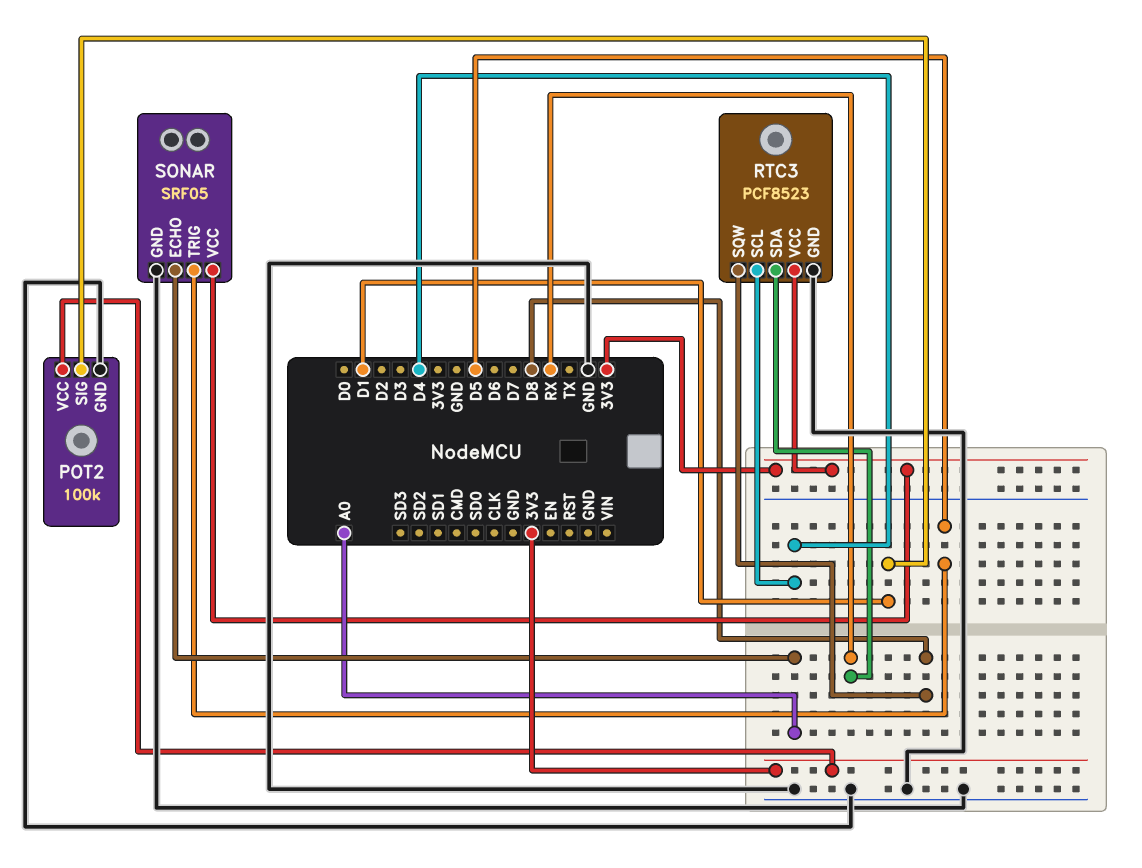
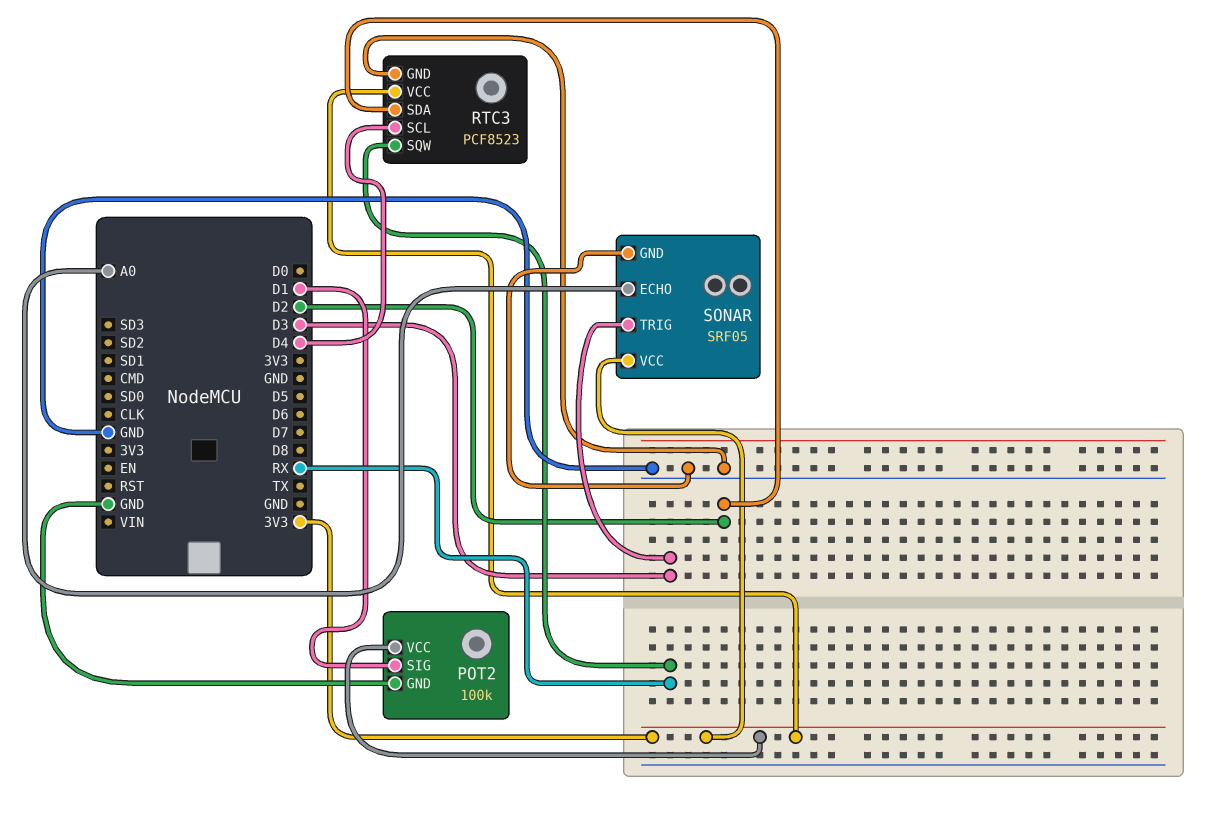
RTC3 pin SDA: RX -> D2
RTC3 pin SQW: D8 -> RX
SONAR pin TRIG: D5 -> D3

